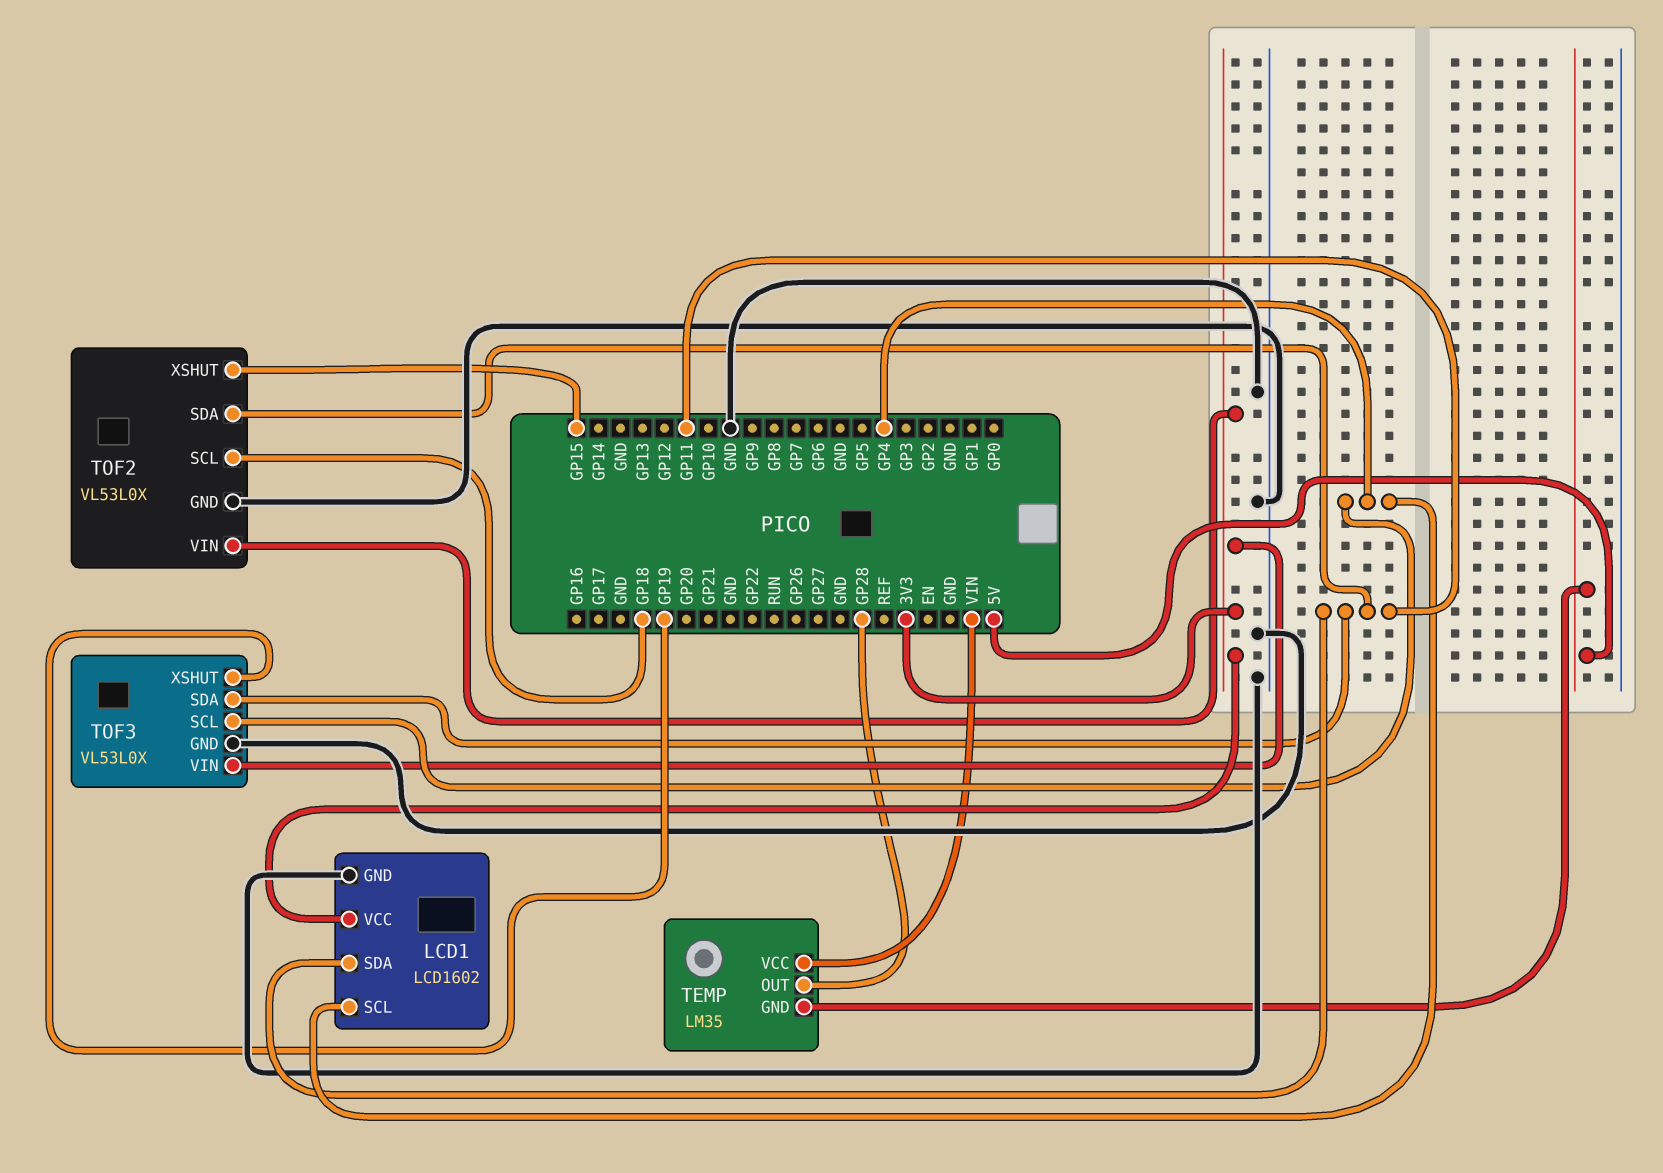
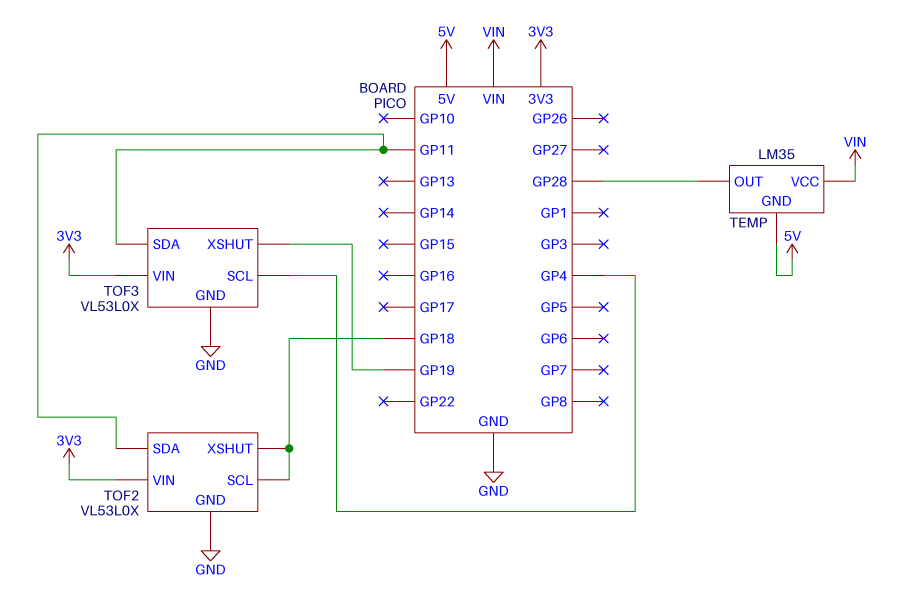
LCD1: LCD1602 -> none
LCD1 pin GND: GND -> none
LCD1 pin SCL: GP4 -> none
LCD1 pin SDA: GP11 -> none
LCD1 pin VCC: 3V3 -> none
TOF2 pin XSHUT: GP15 -> GP18

